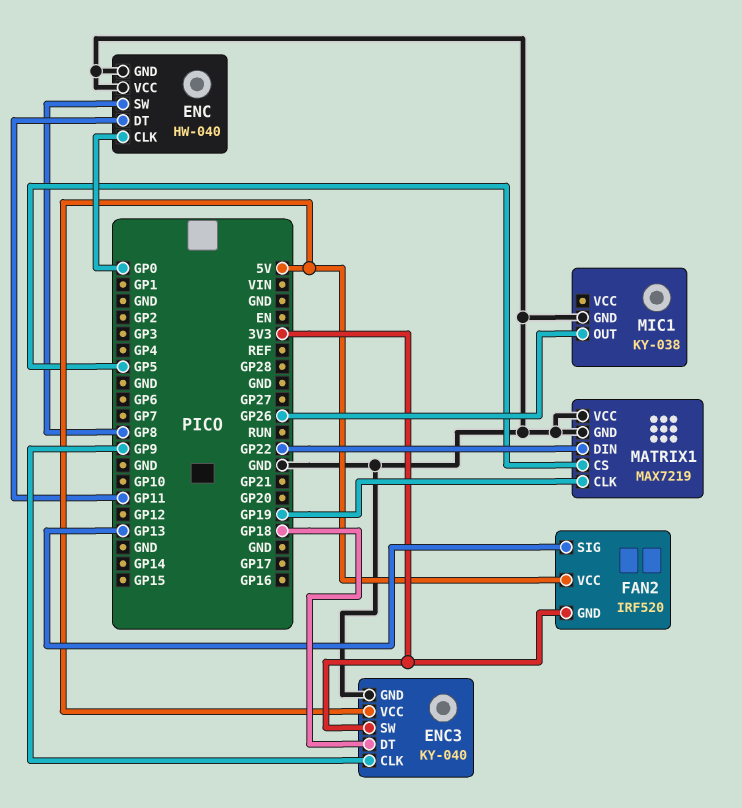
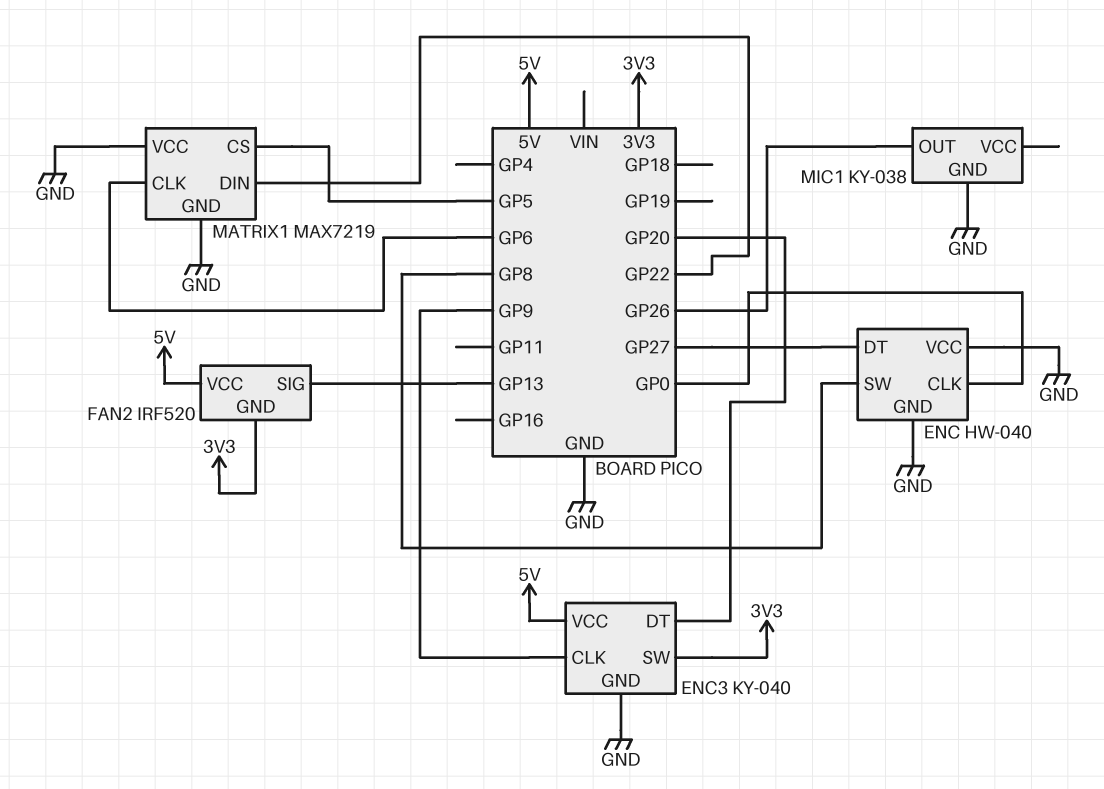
ENC pin DT: GP11 -> GP27
ENC3 pin DT: GP18 -> GP20
MATRIX1 pin CLK: GP19 -> GP6

